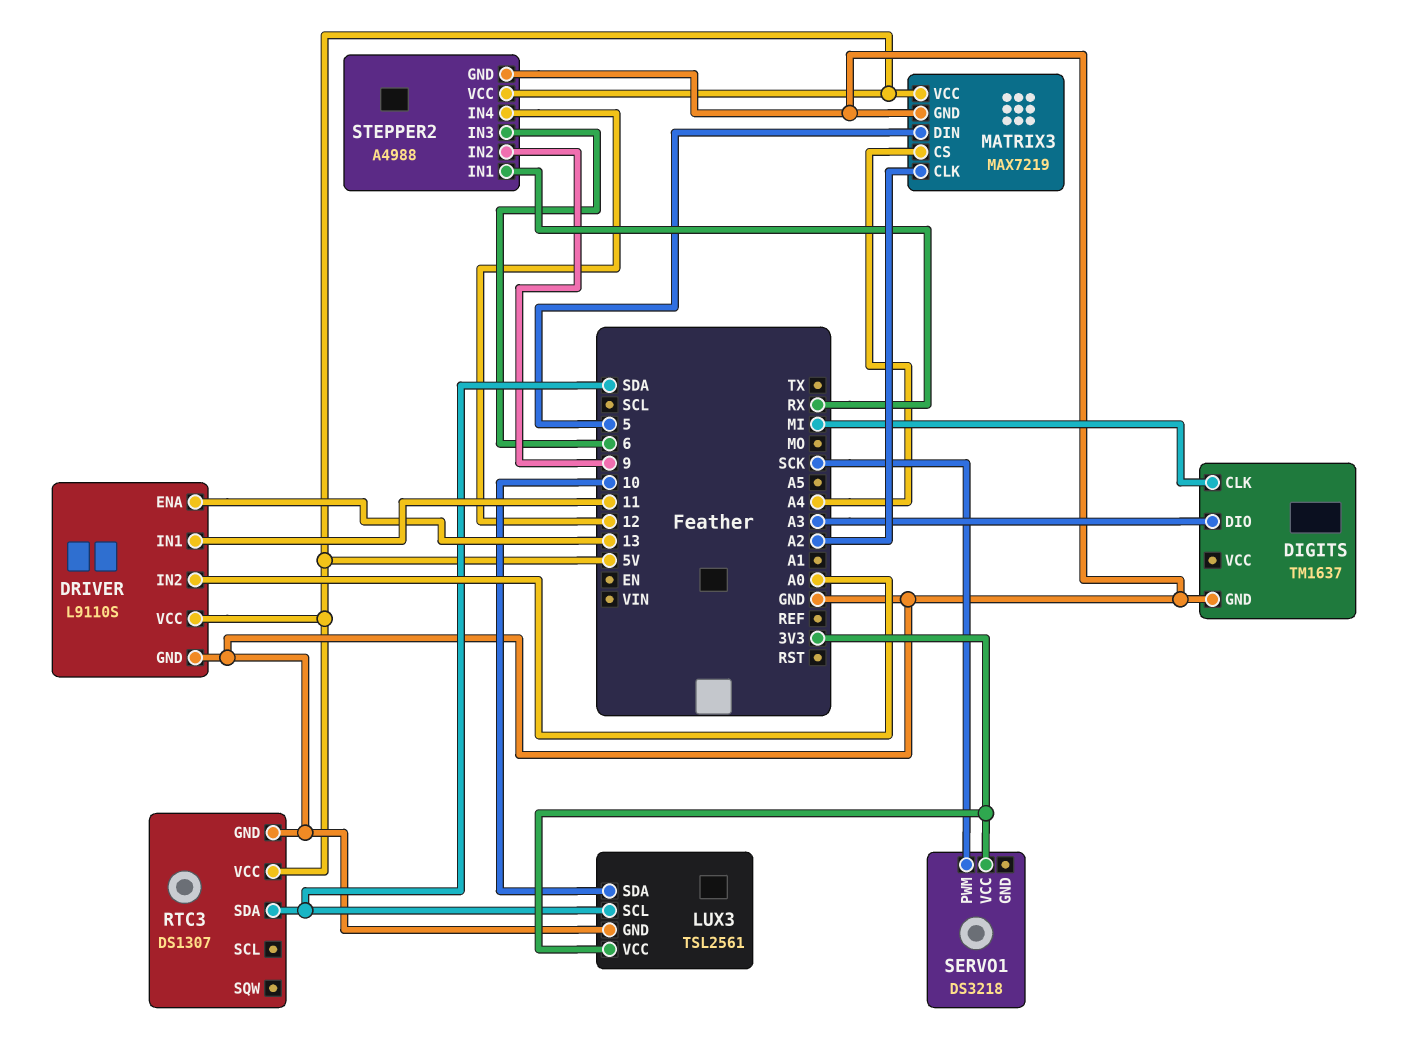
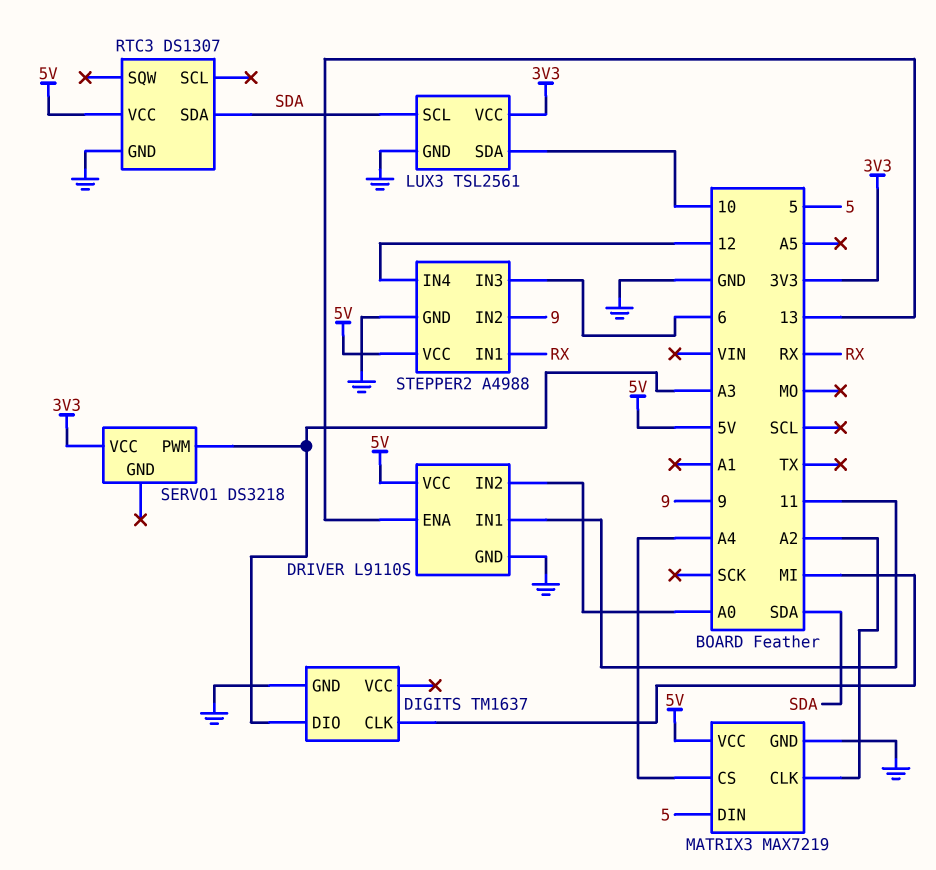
SERVO1 pin PWM: SCK -> A3

